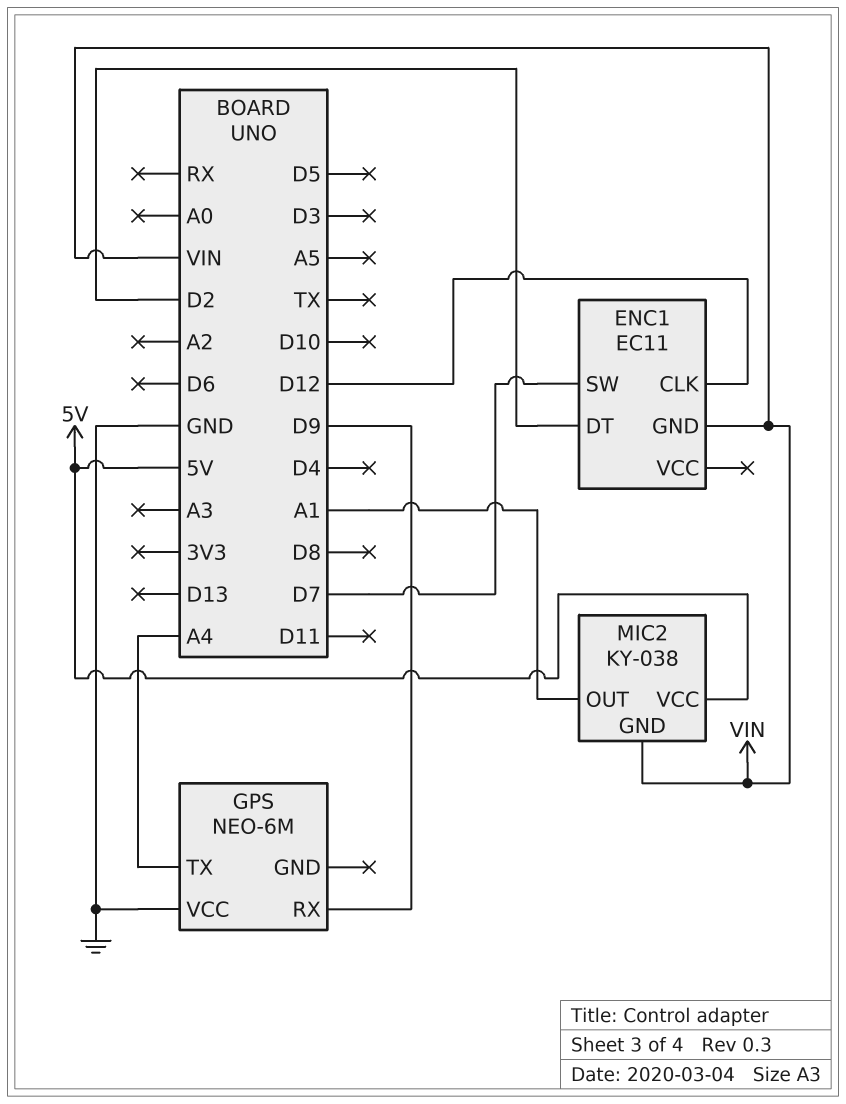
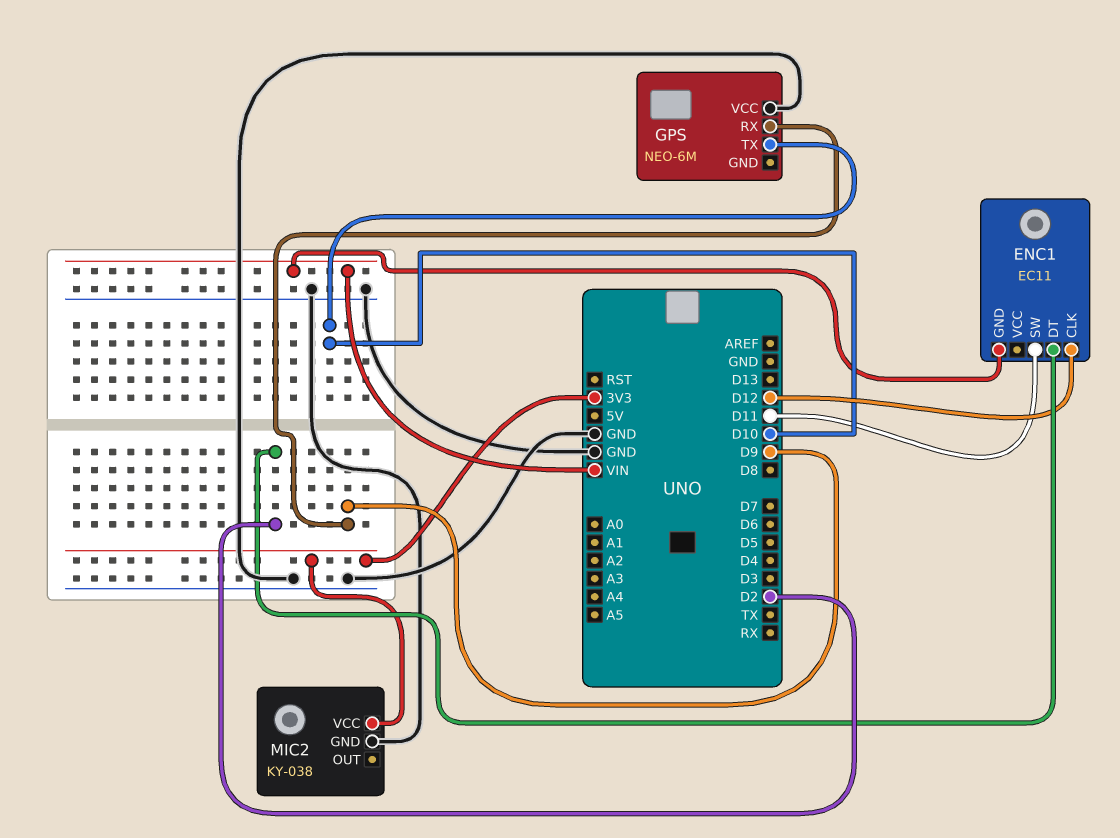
ENC1 pin SW: D7 -> D11
GPS pin TX: A4 -> D10
MIC2 pin GND: VIN -> GND
MIC2 pin OUT: A1 -> none
MIC2 pin VCC: 5V -> 3V3

